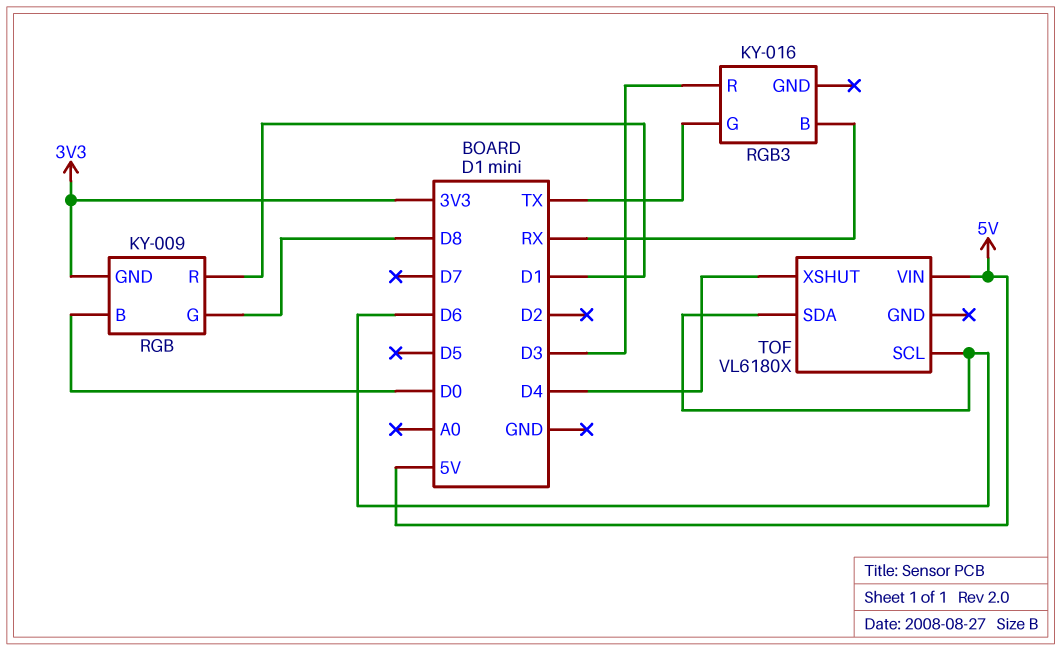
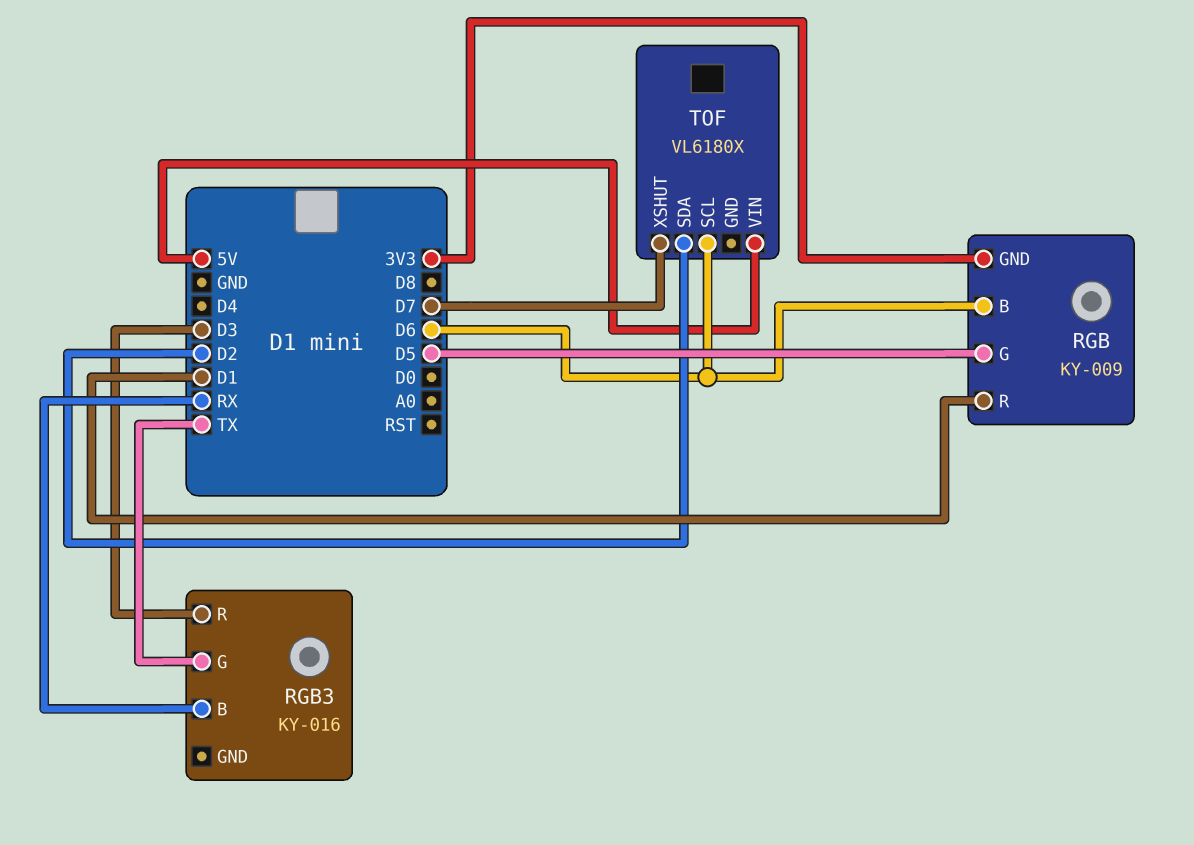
RGB pin B: D0 -> D6
RGB pin G: D8 -> D5
TOF pin SDA: D6 -> D2
TOF pin XSHUT: D4 -> D7

